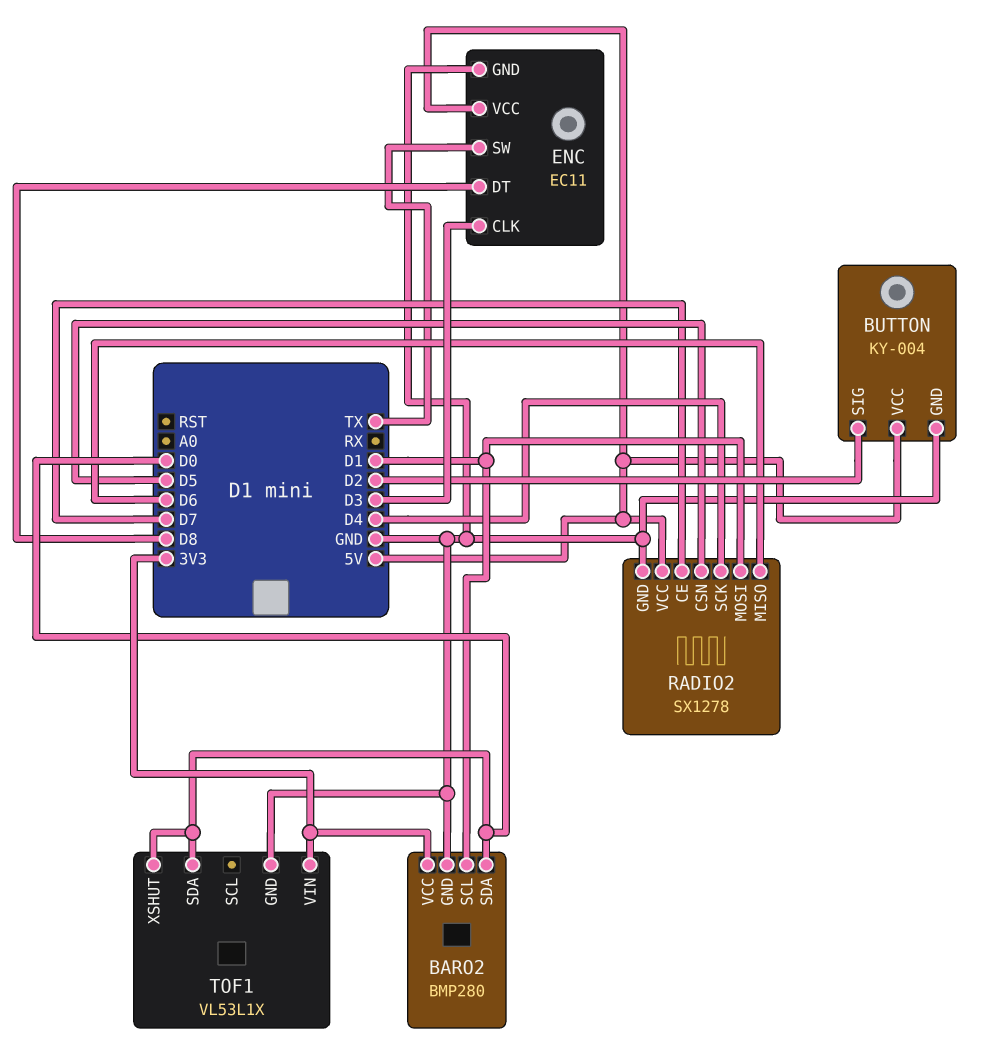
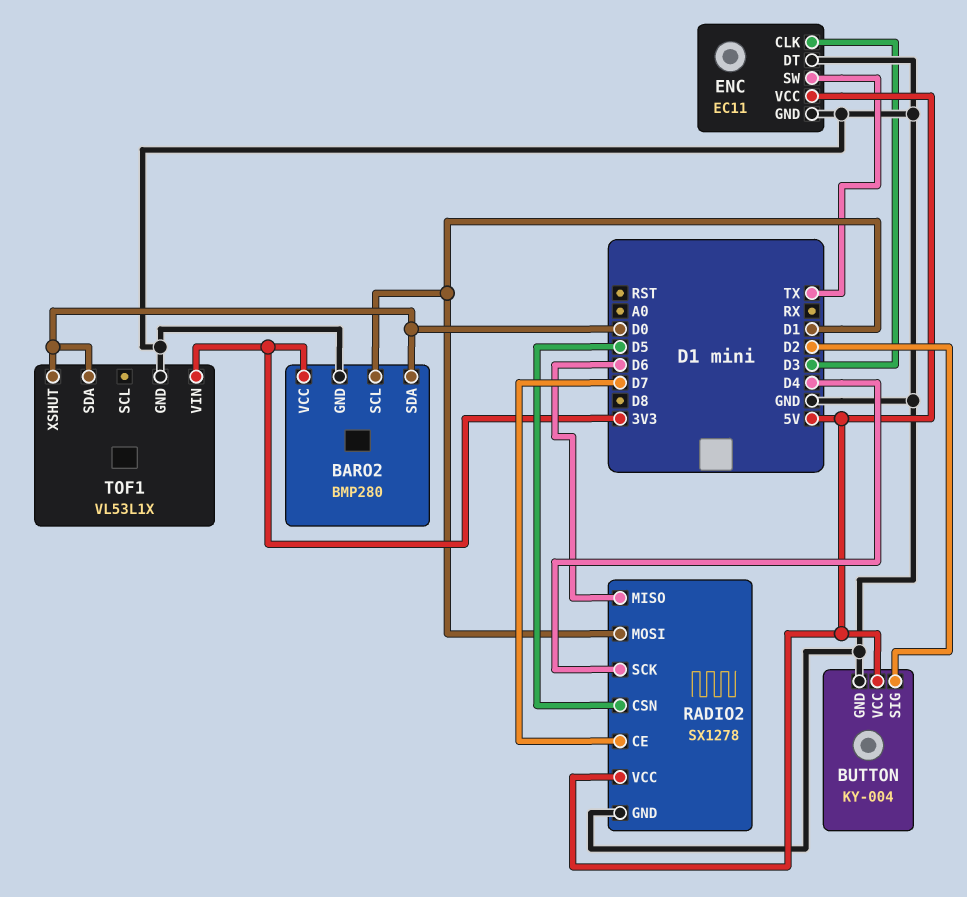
ENC pin DT: D8 -> GND

